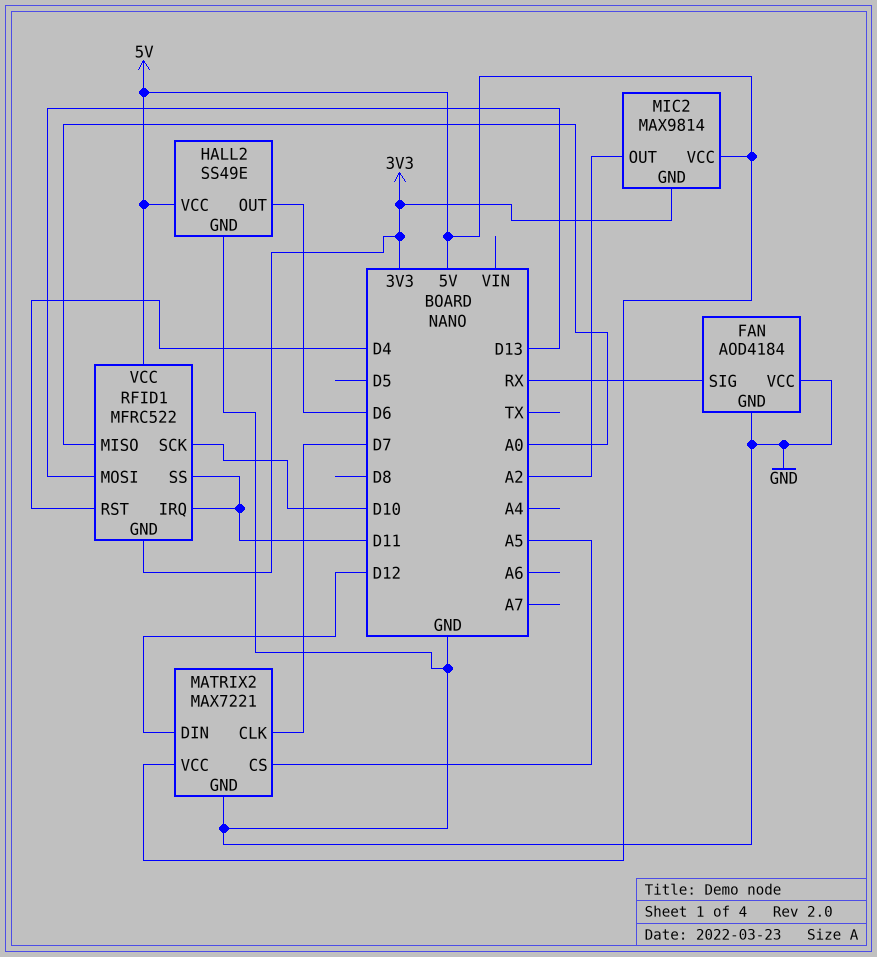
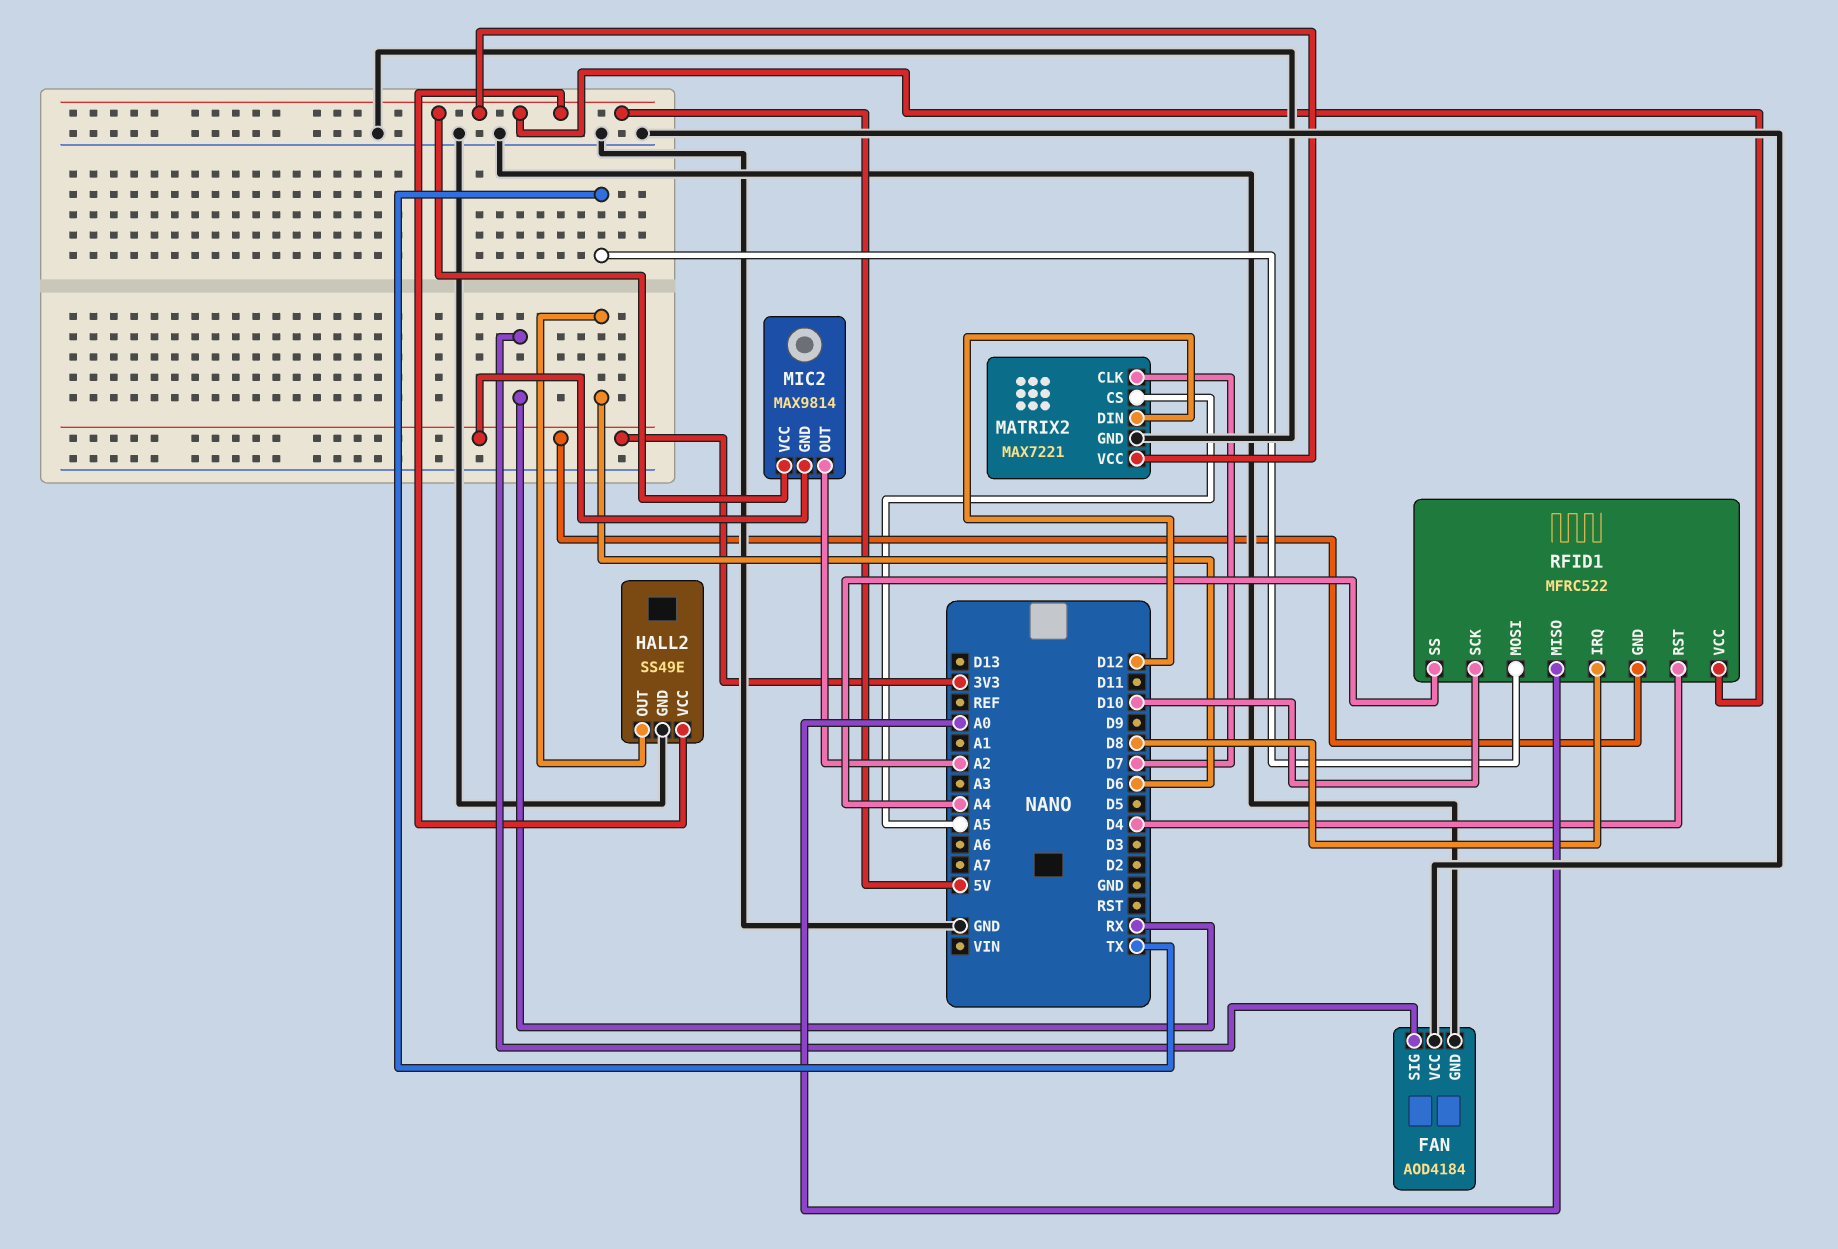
RFID1 pin IRQ: D11 -> D8
RFID1 pin MOSI: D13 -> TX
RFID1 pin SS: D11 -> A4

